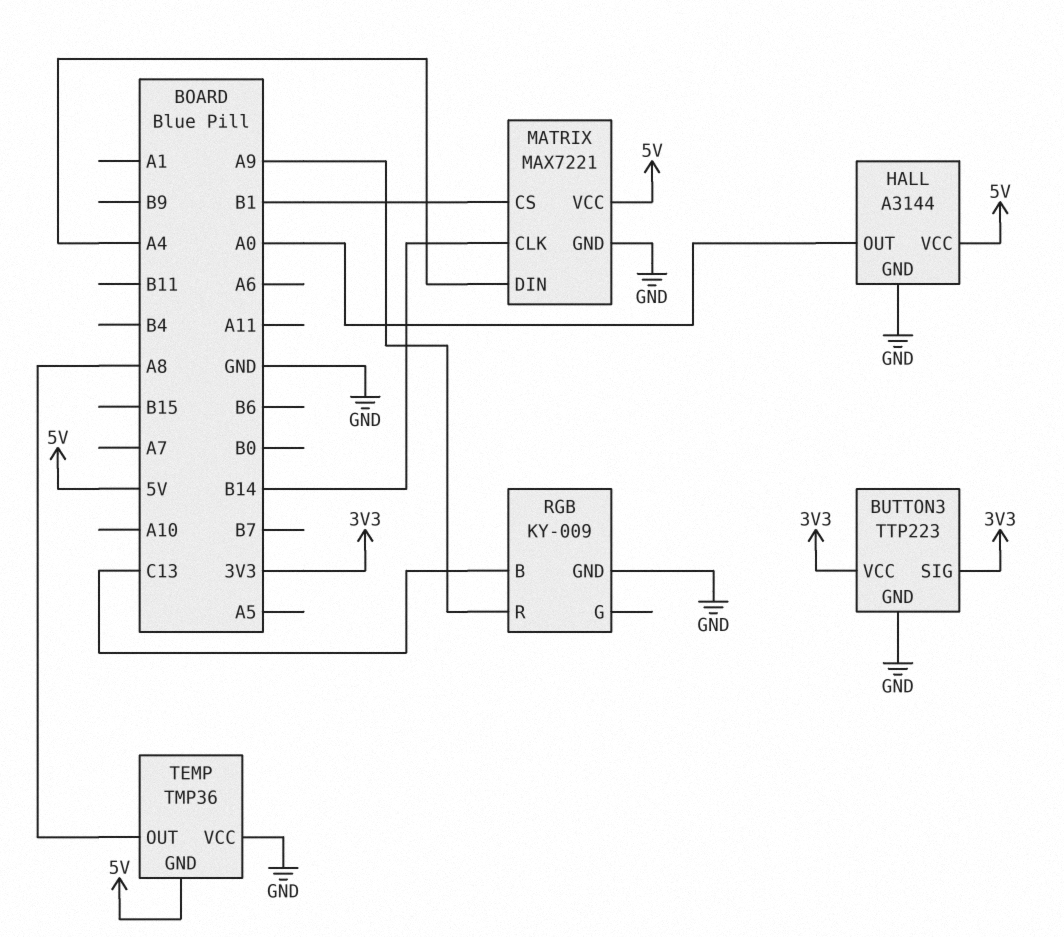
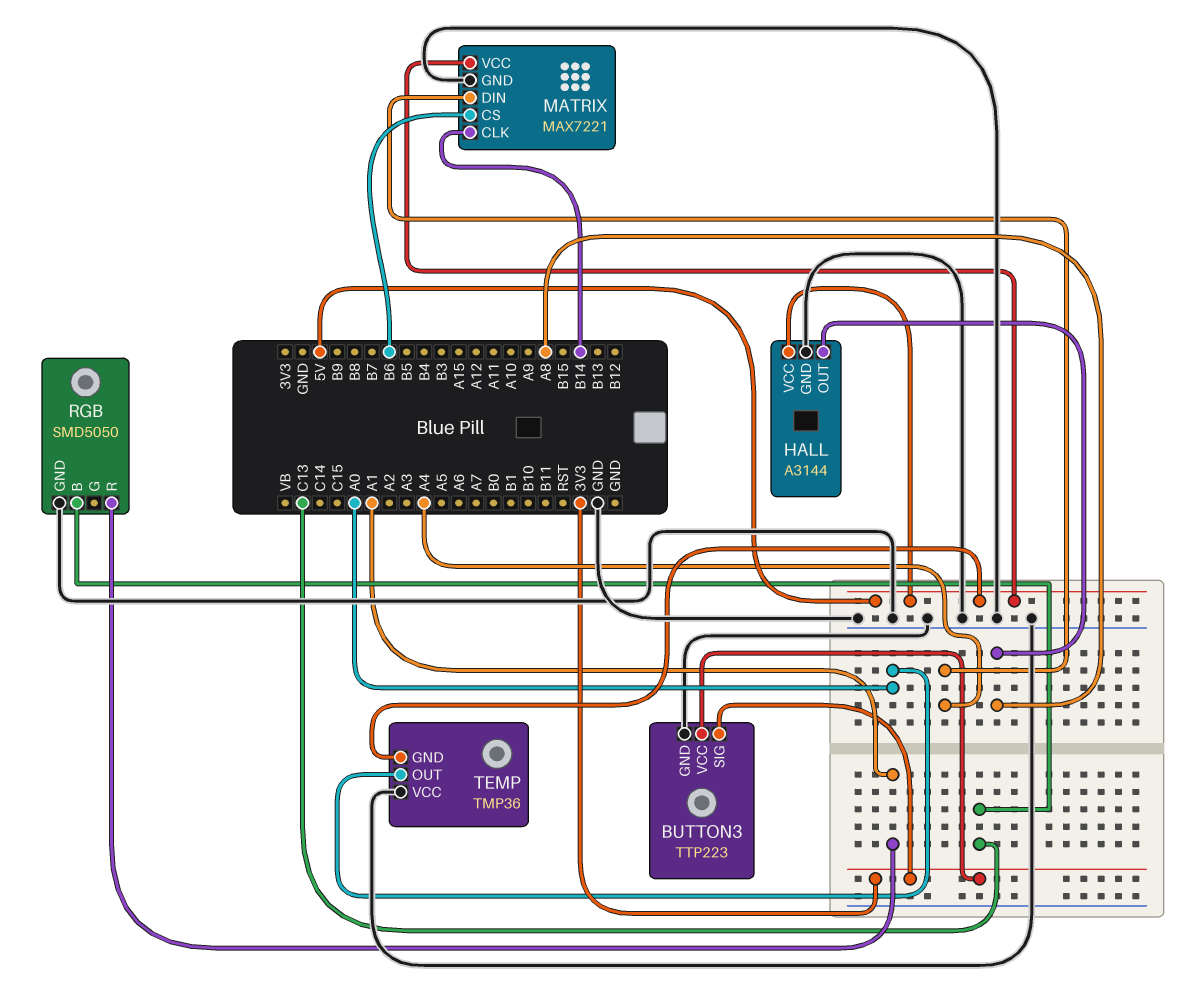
HALL pin OUT: A0 -> A8
MATRIX pin CS: B1 -> B6
RGB: KY-009 -> SMD5050
RGB pin R: A9 -> A1
TEMP pin OUT: A8 -> A0

